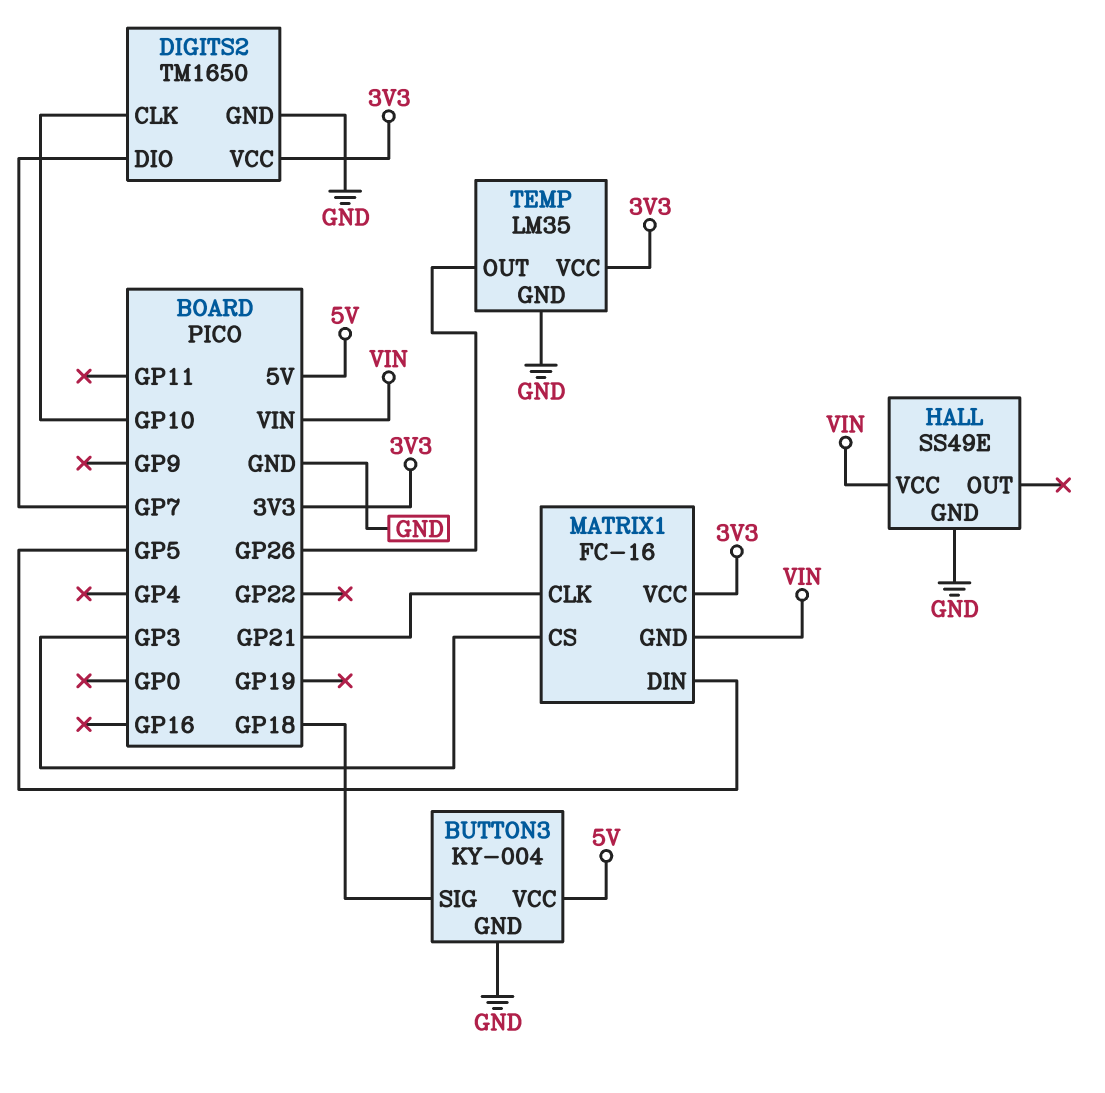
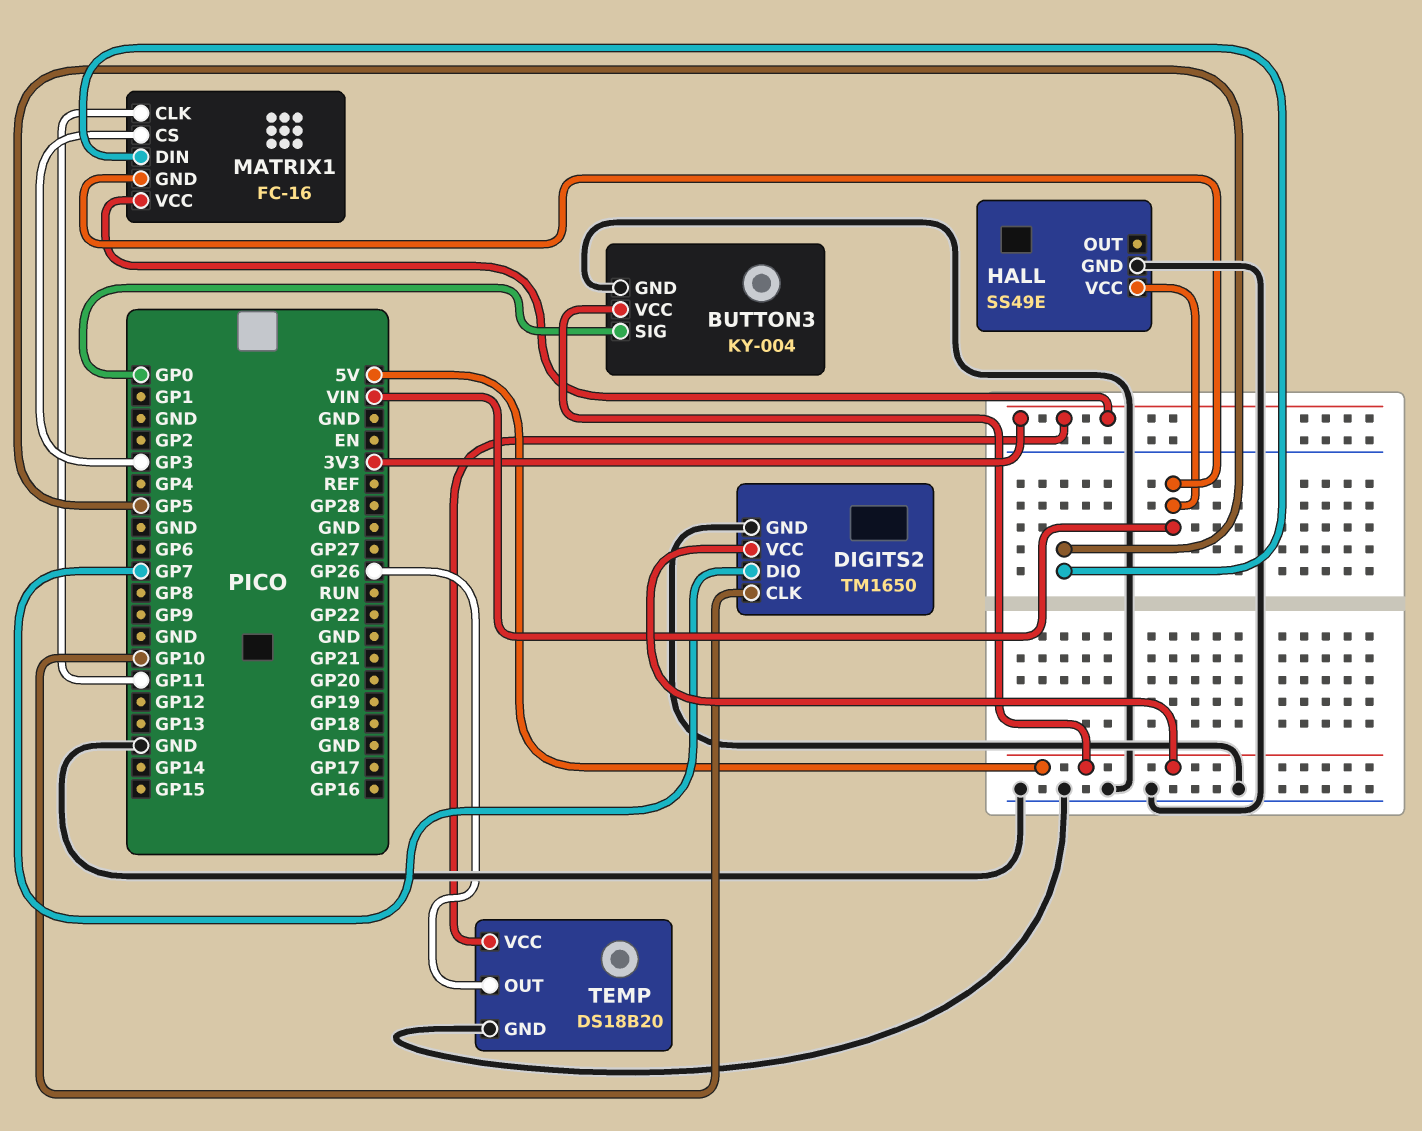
BUTTON3 pin SIG: GP18 -> GP0
DIGITS2 pin VCC: 3V3 -> 5V
MATRIX1 pin CLK: GP21 -> GP11
TEMP: LM35 -> DS18B20

